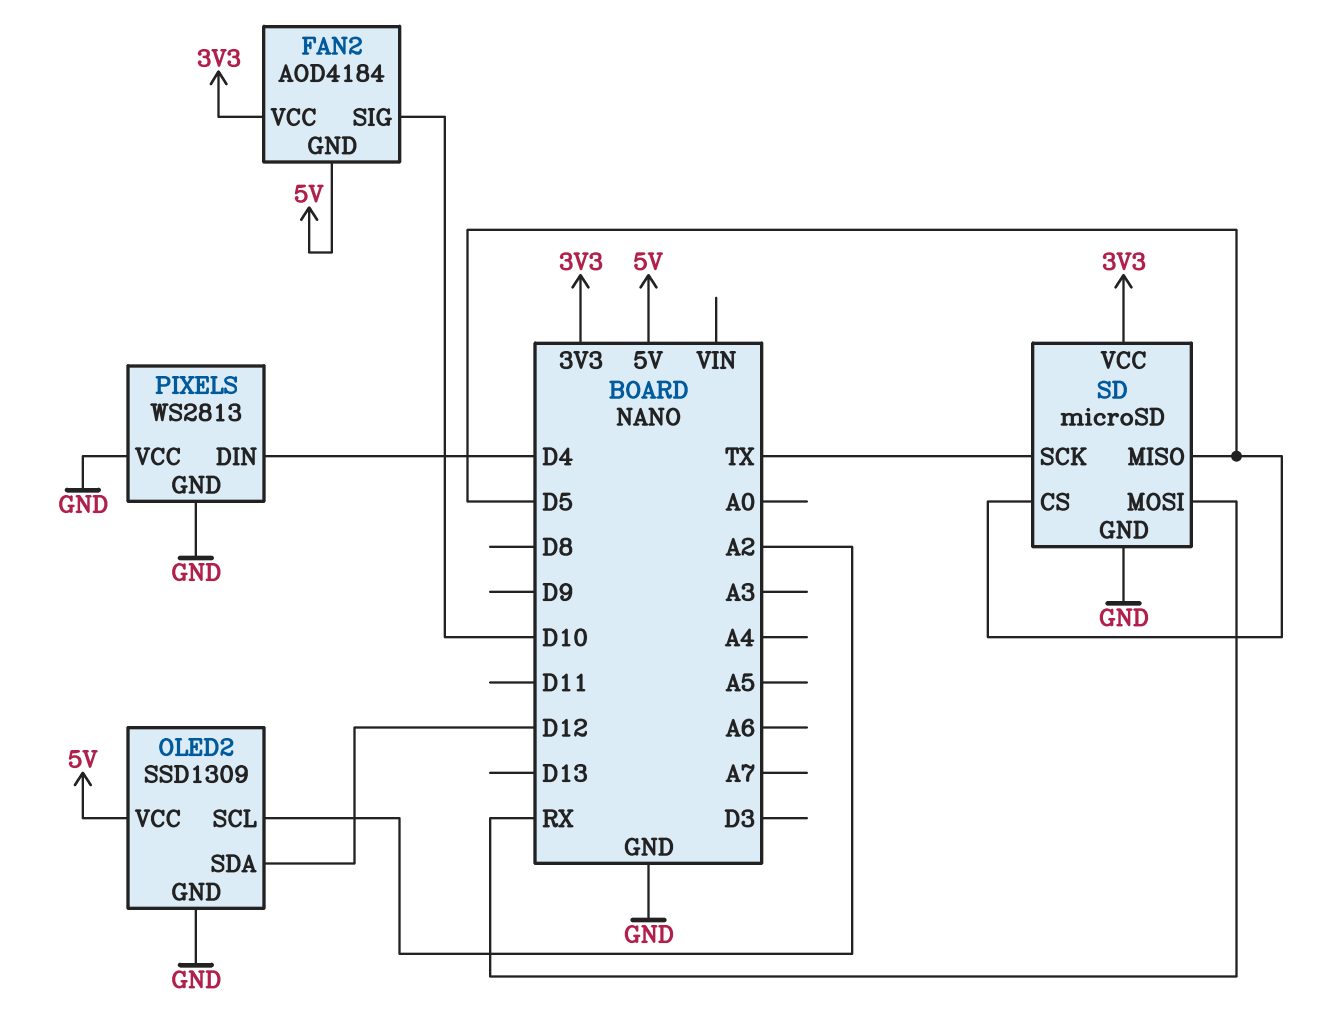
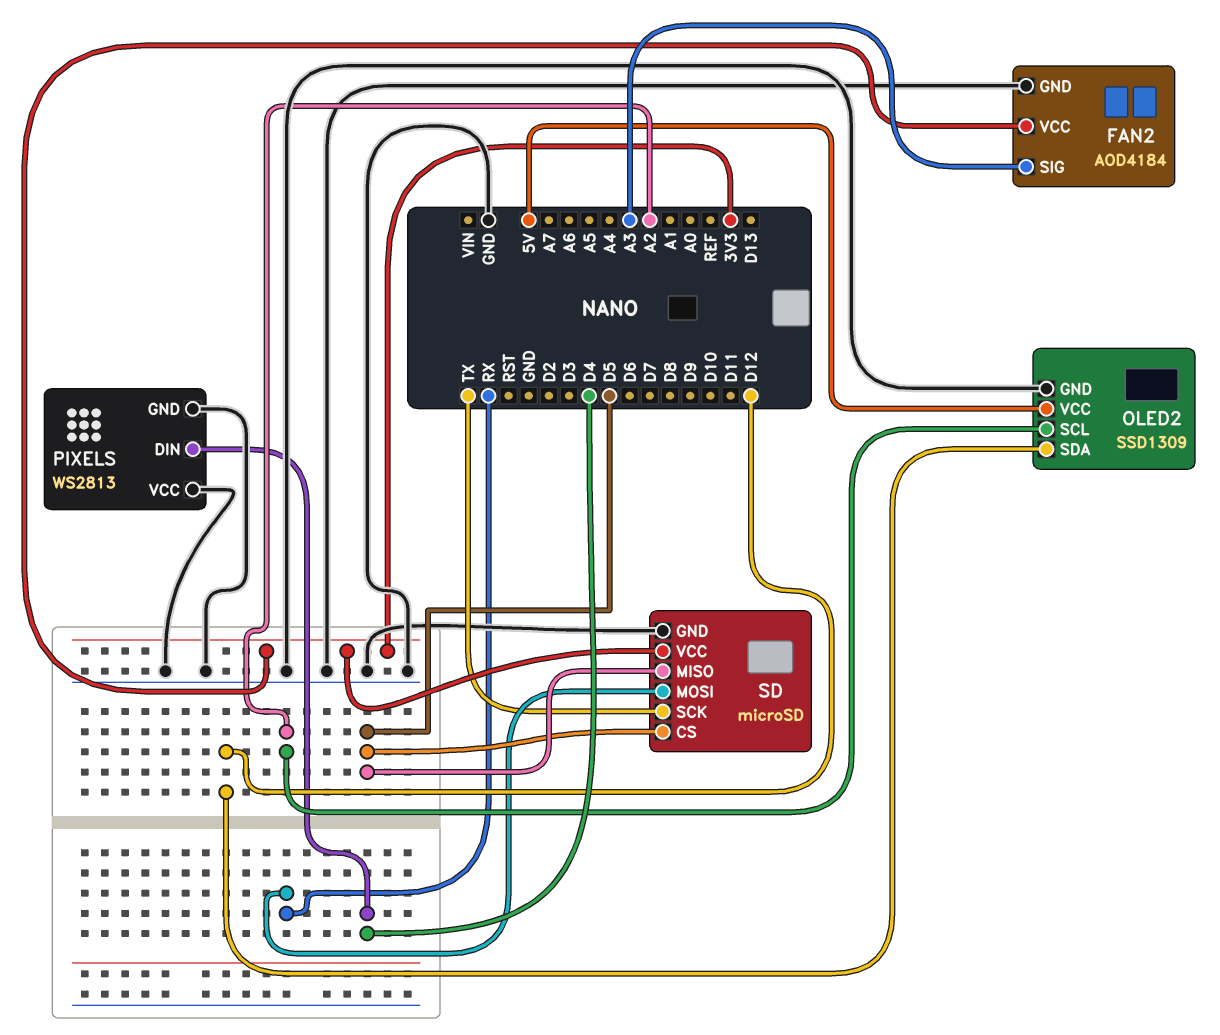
FAN2 pin GND: 5V -> GND
FAN2 pin SIG: D10 -> A3

